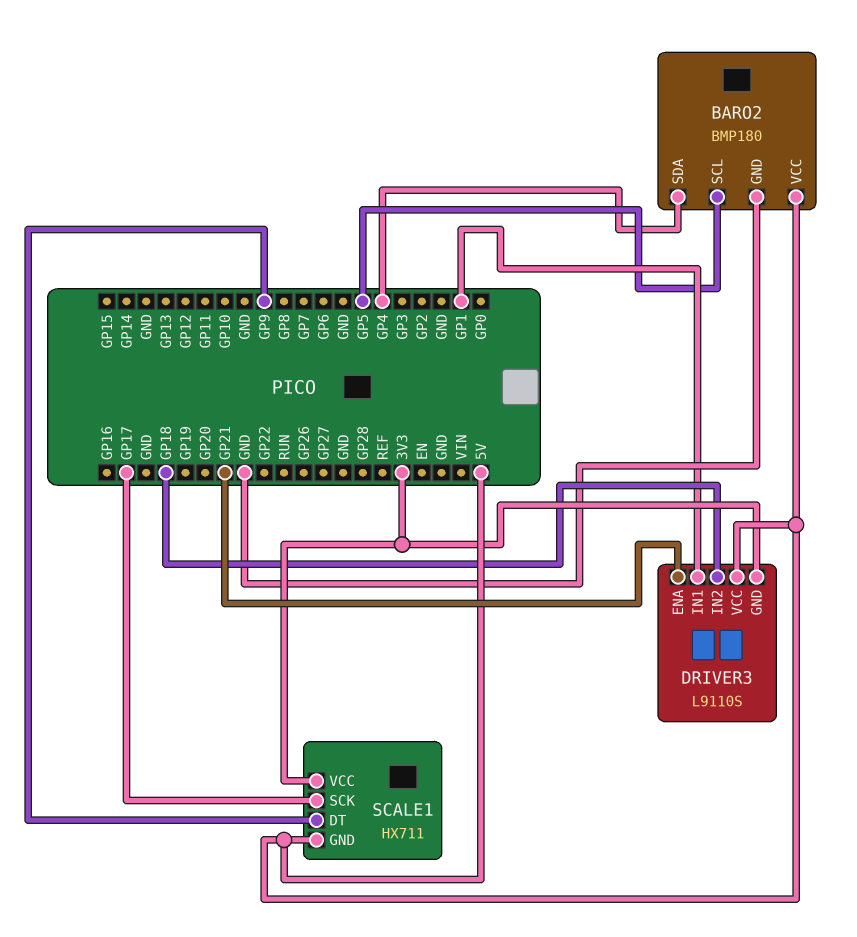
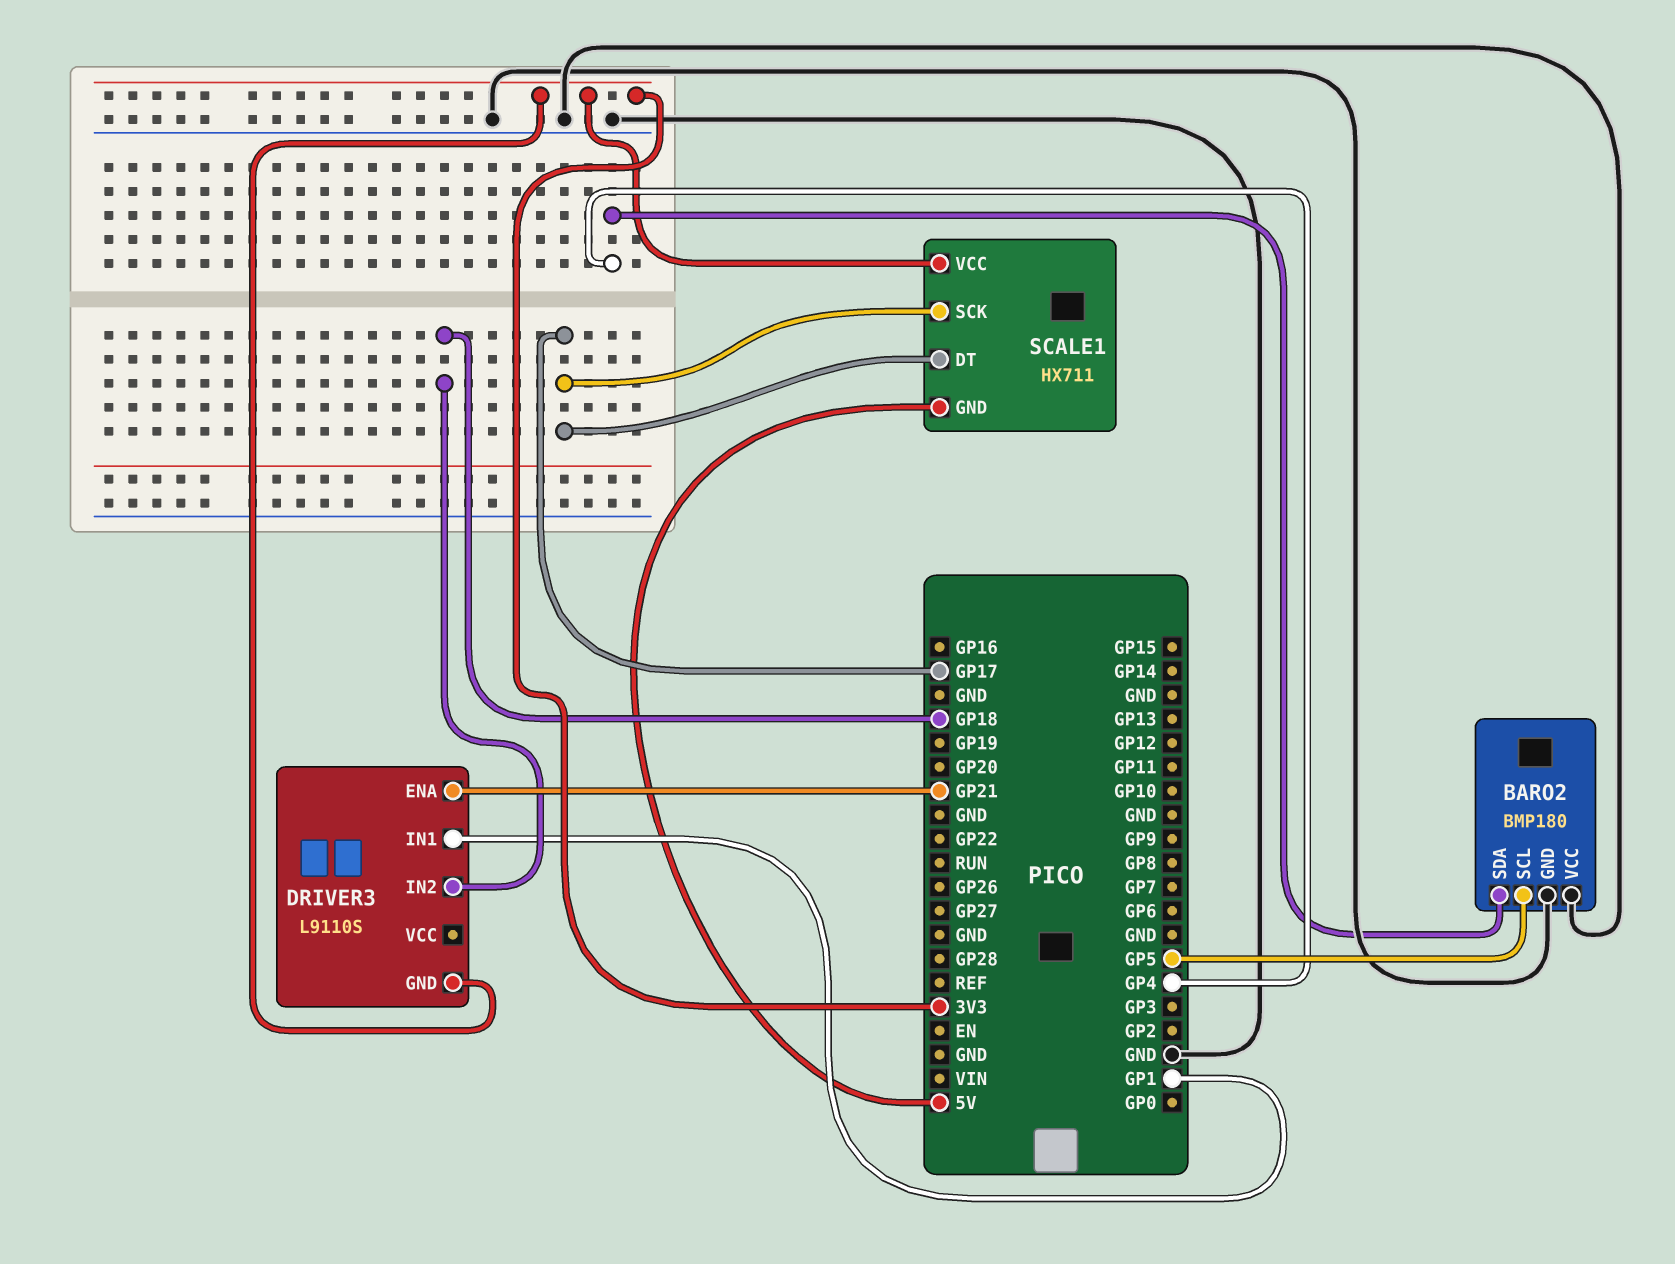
BARO2 pin VCC: 5V -> GND
DRIVER3 pin VCC: 5V -> none
SCALE1 pin DT: GP9 -> GP17

